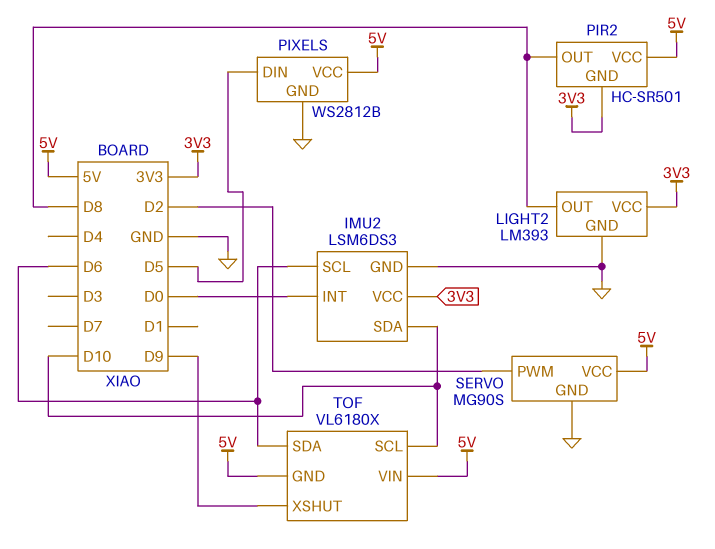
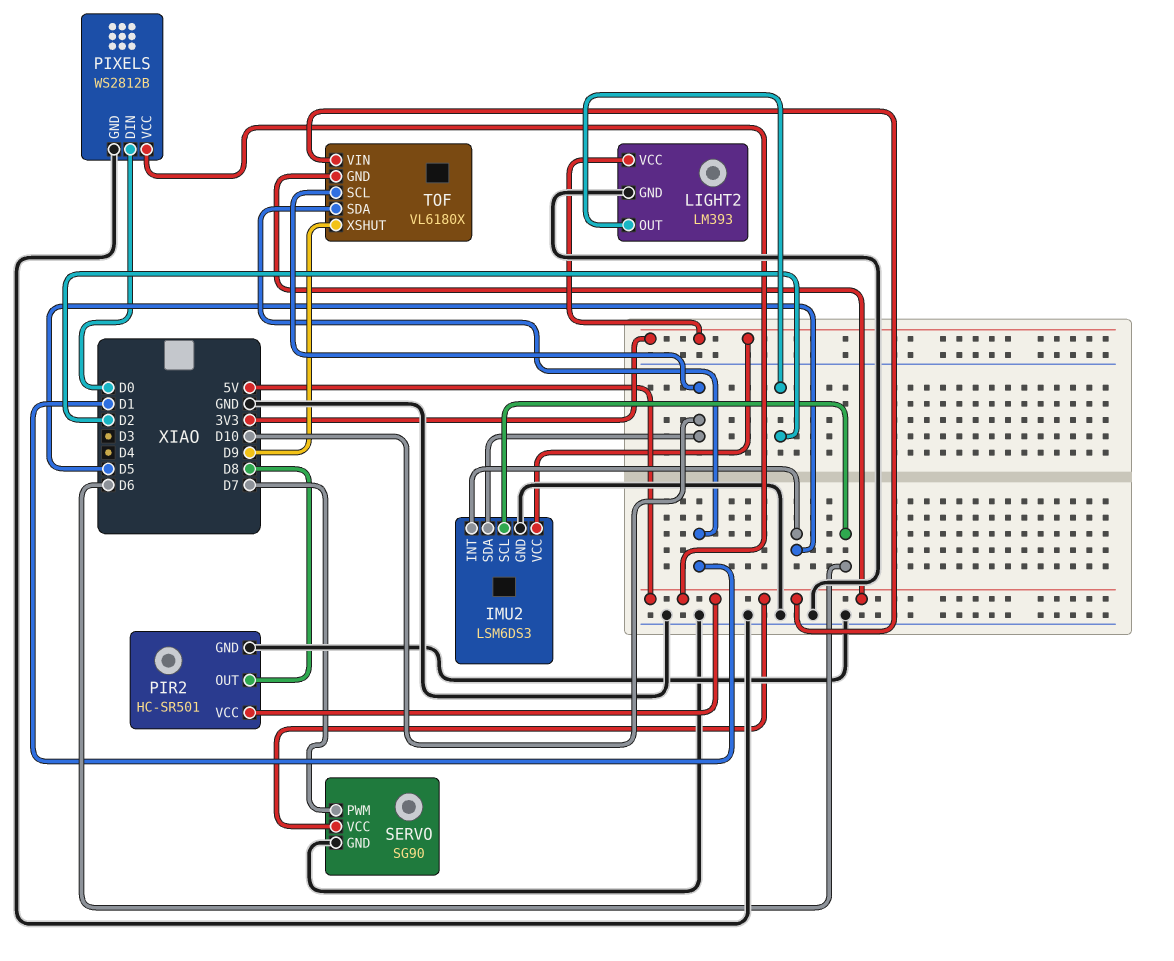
IMU2 pin INT: D0 -> D5
LIGHT2 pin OUT: D8 -> D2
PIR2 pin GND: 3V3 -> GND
PIXELS pin DIN: D5 -> D0
SERVO: MG90S -> SG90
SERVO pin PWM: D2 -> D7
TOF pin SDA: D6 -> D1

